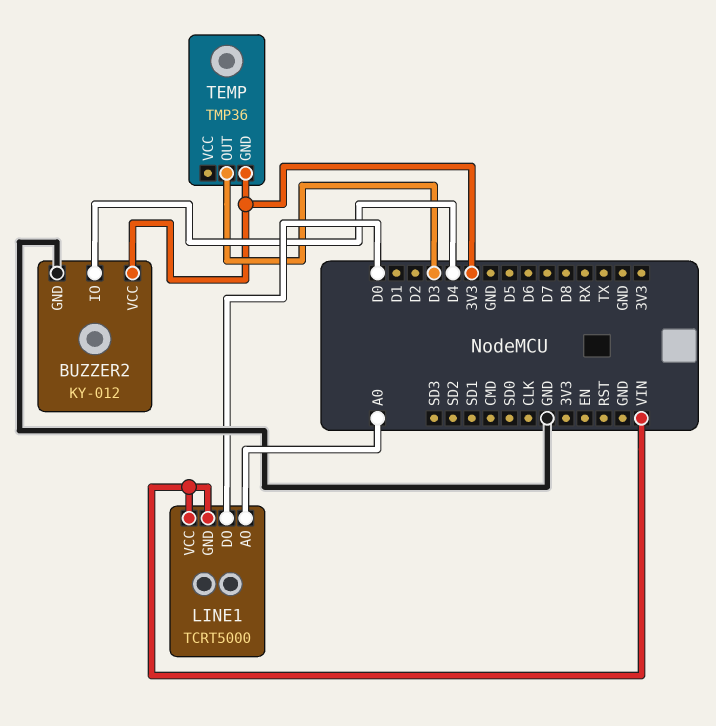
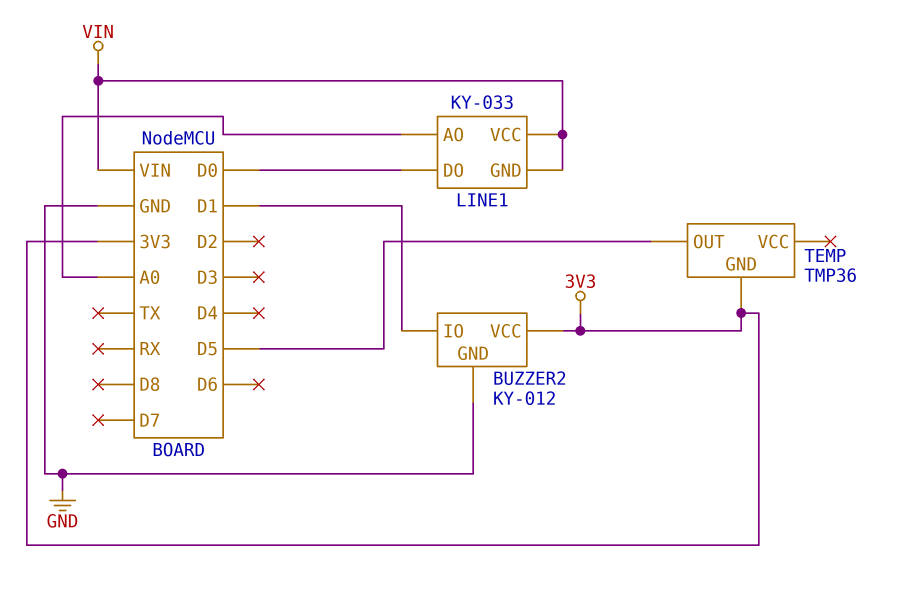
BUZZER2 pin IO: D4 -> D1
LINE1: TCRT5000 -> KY-033
TEMP pin OUT: D3 -> D5

